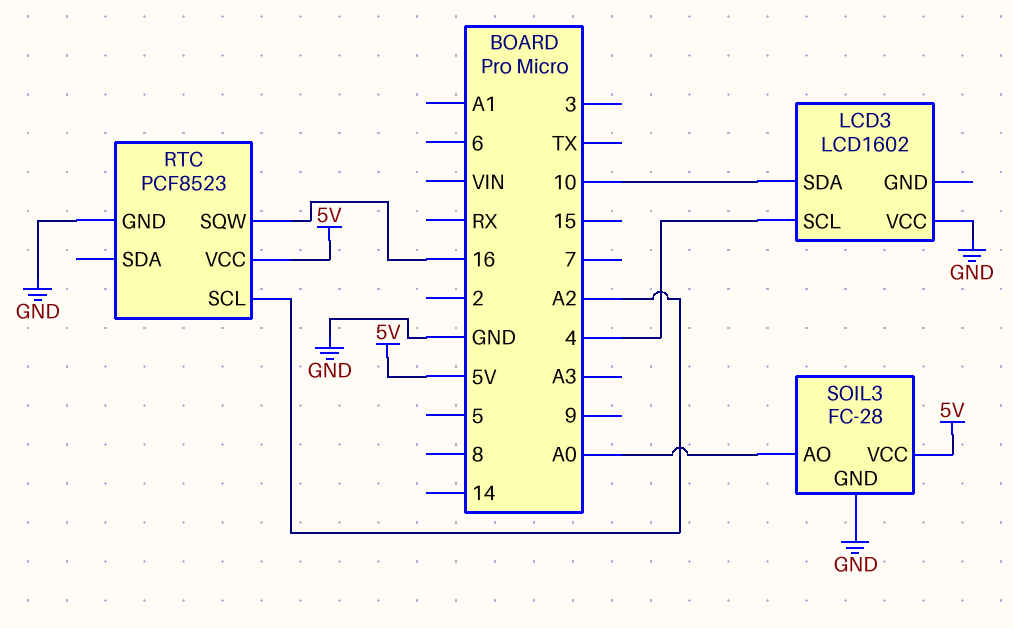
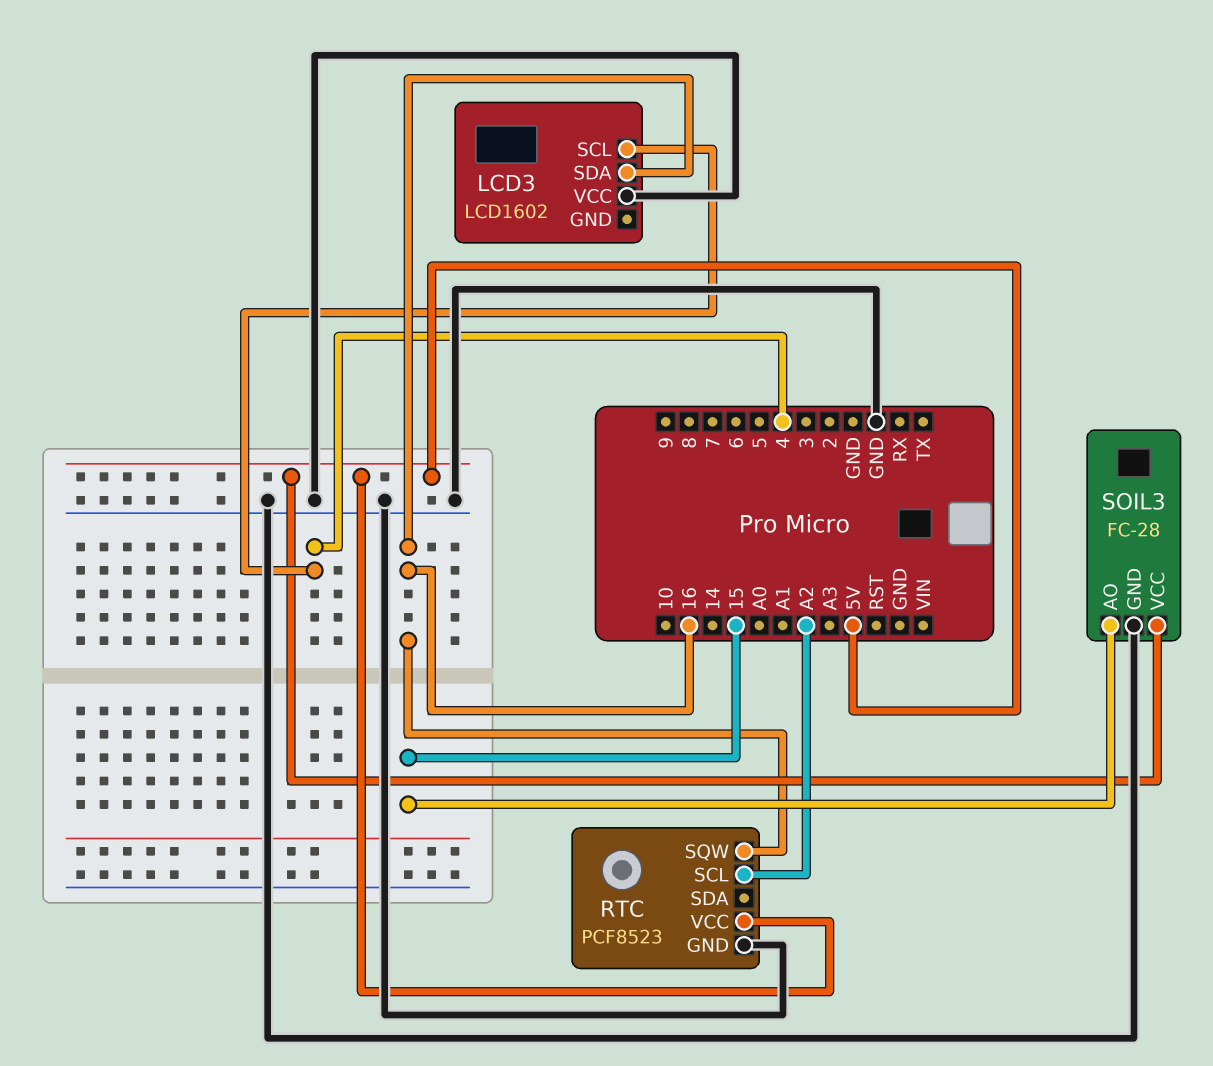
LCD3 pin SDA: 10 -> 16
SOIL3 pin AO: A0 -> 15

